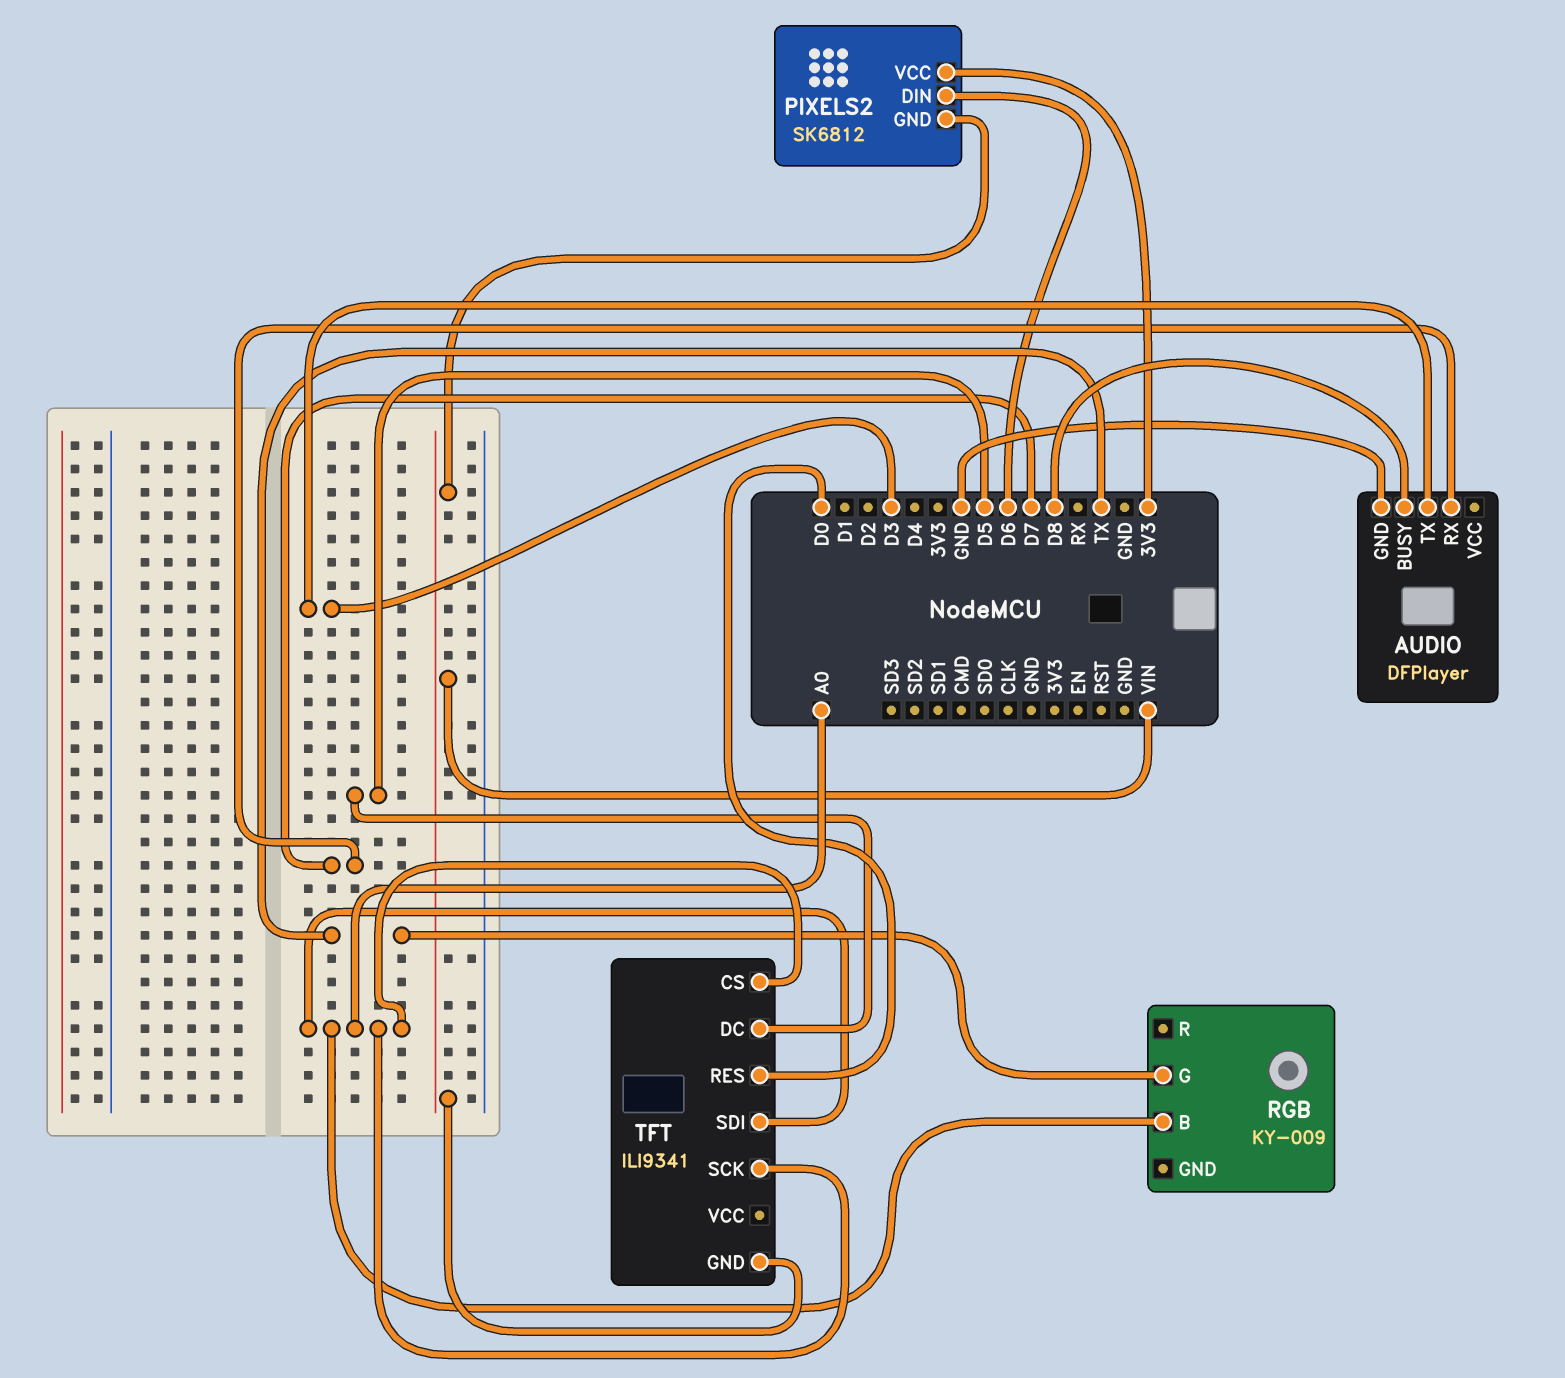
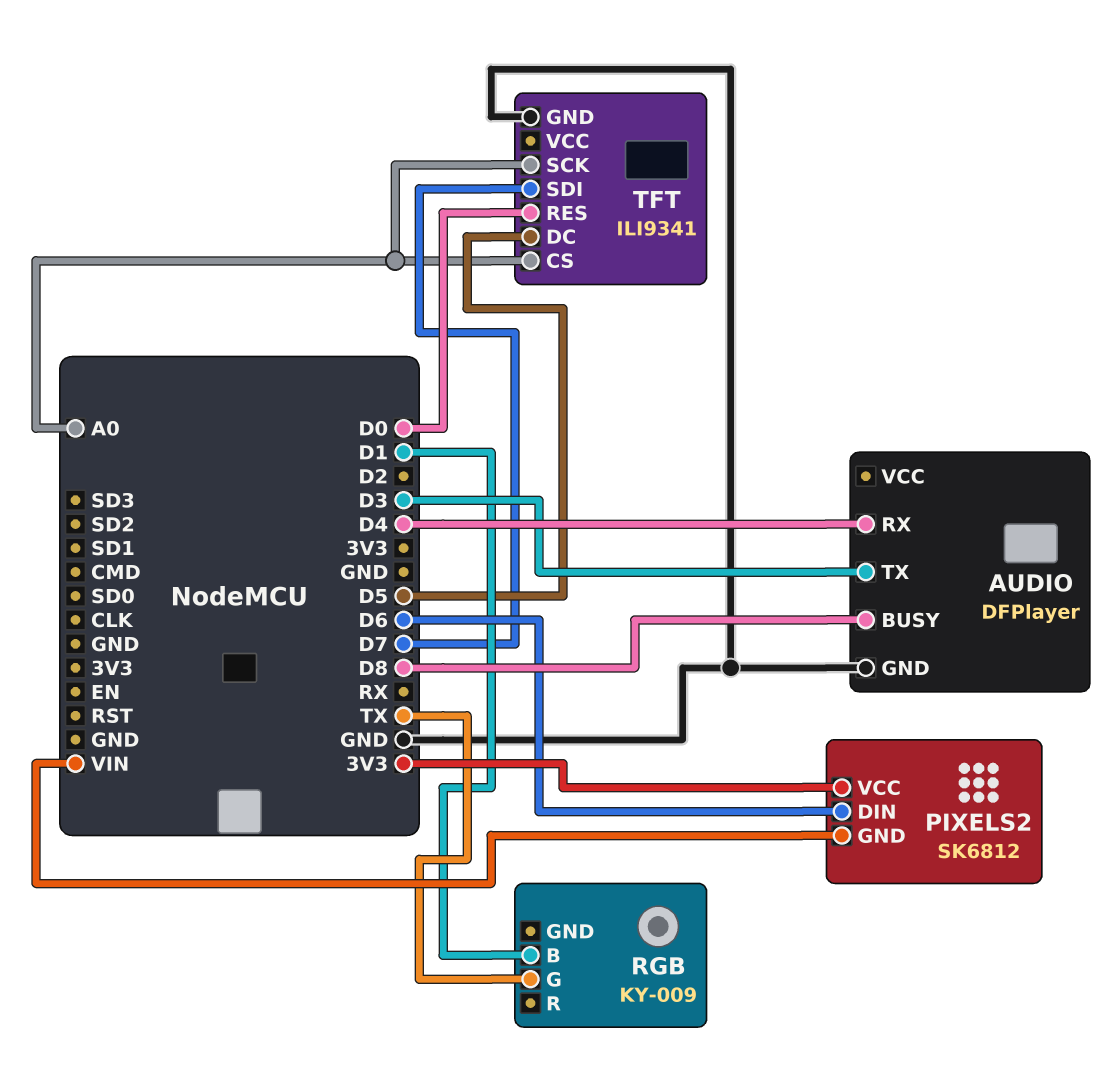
AUDIO pin RX: D7 -> D4
RGB pin B: A0 -> D1
TFT pin GND: VIN -> GND
TFT pin SDI: A0 -> D7

